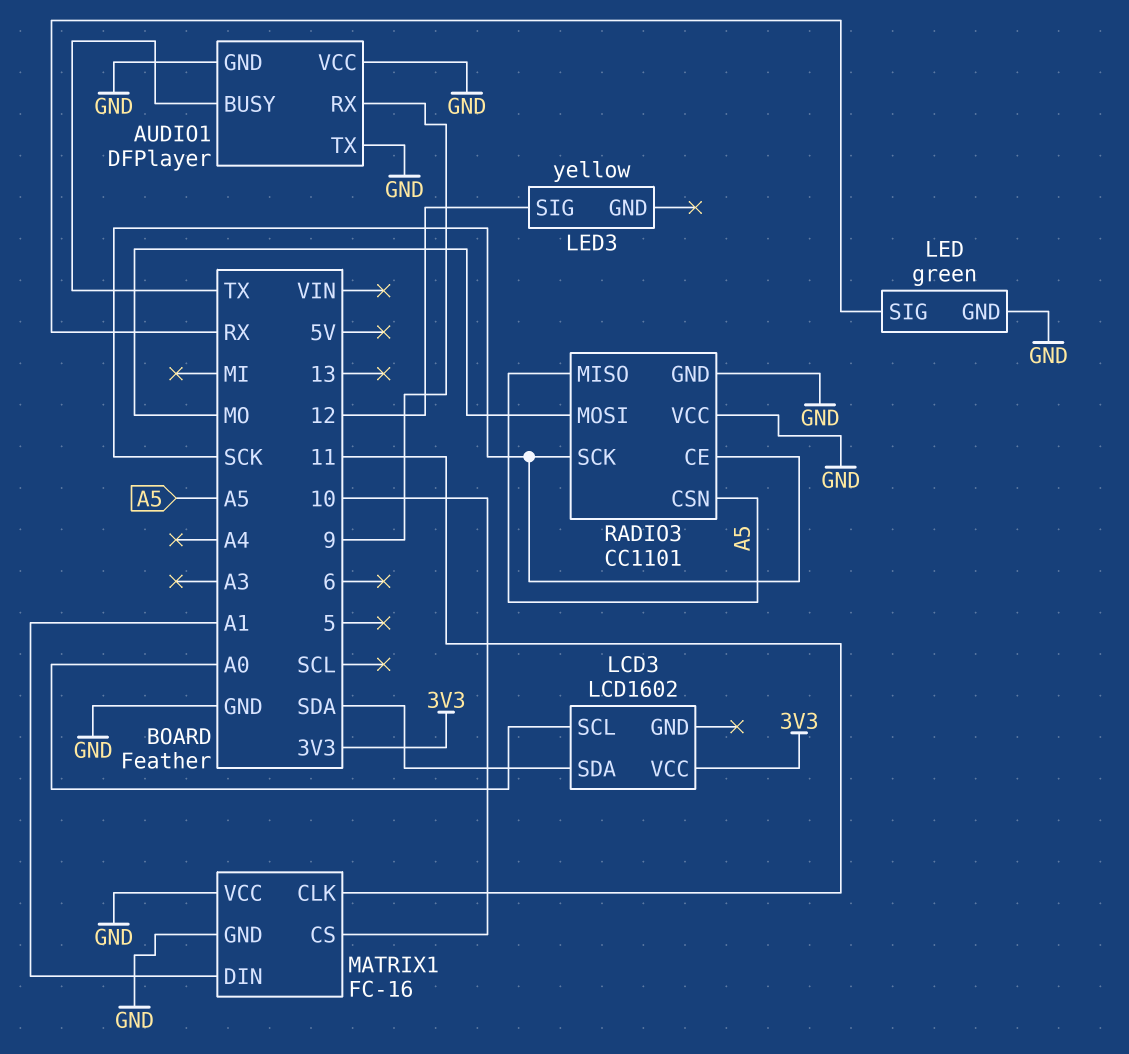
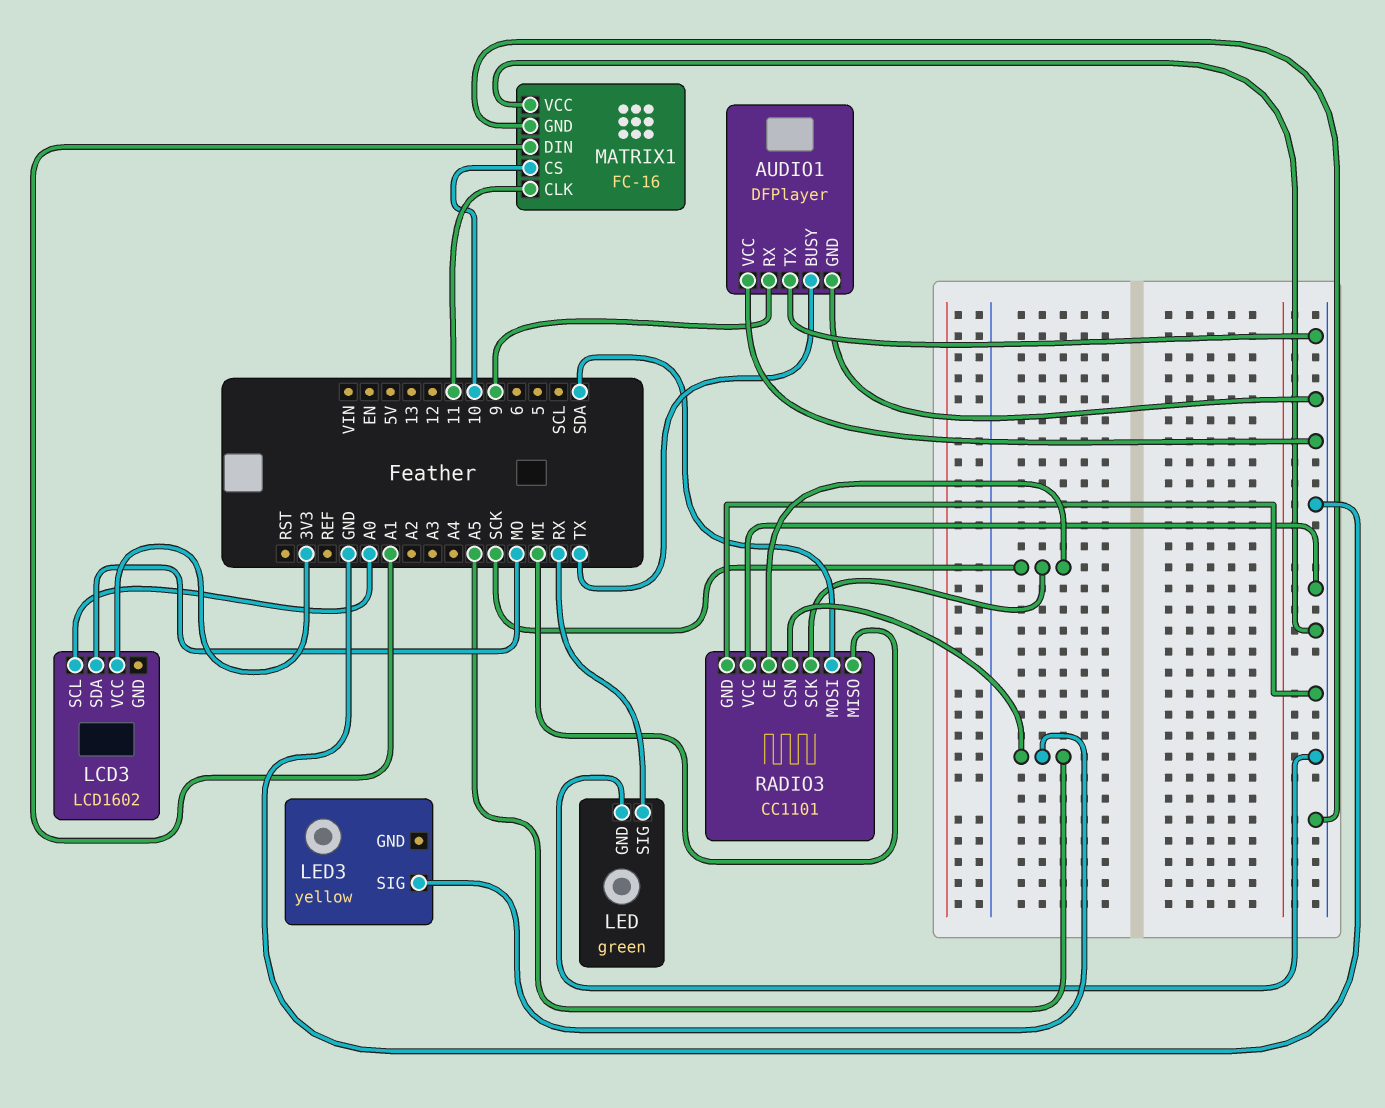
LCD3 pin SDA: SDA -> MO
LED3 pin SIG: 12 -> A5
RADIO3 pin MISO: A5 -> MI
RADIO3 pin MOSI: MO -> SDA

